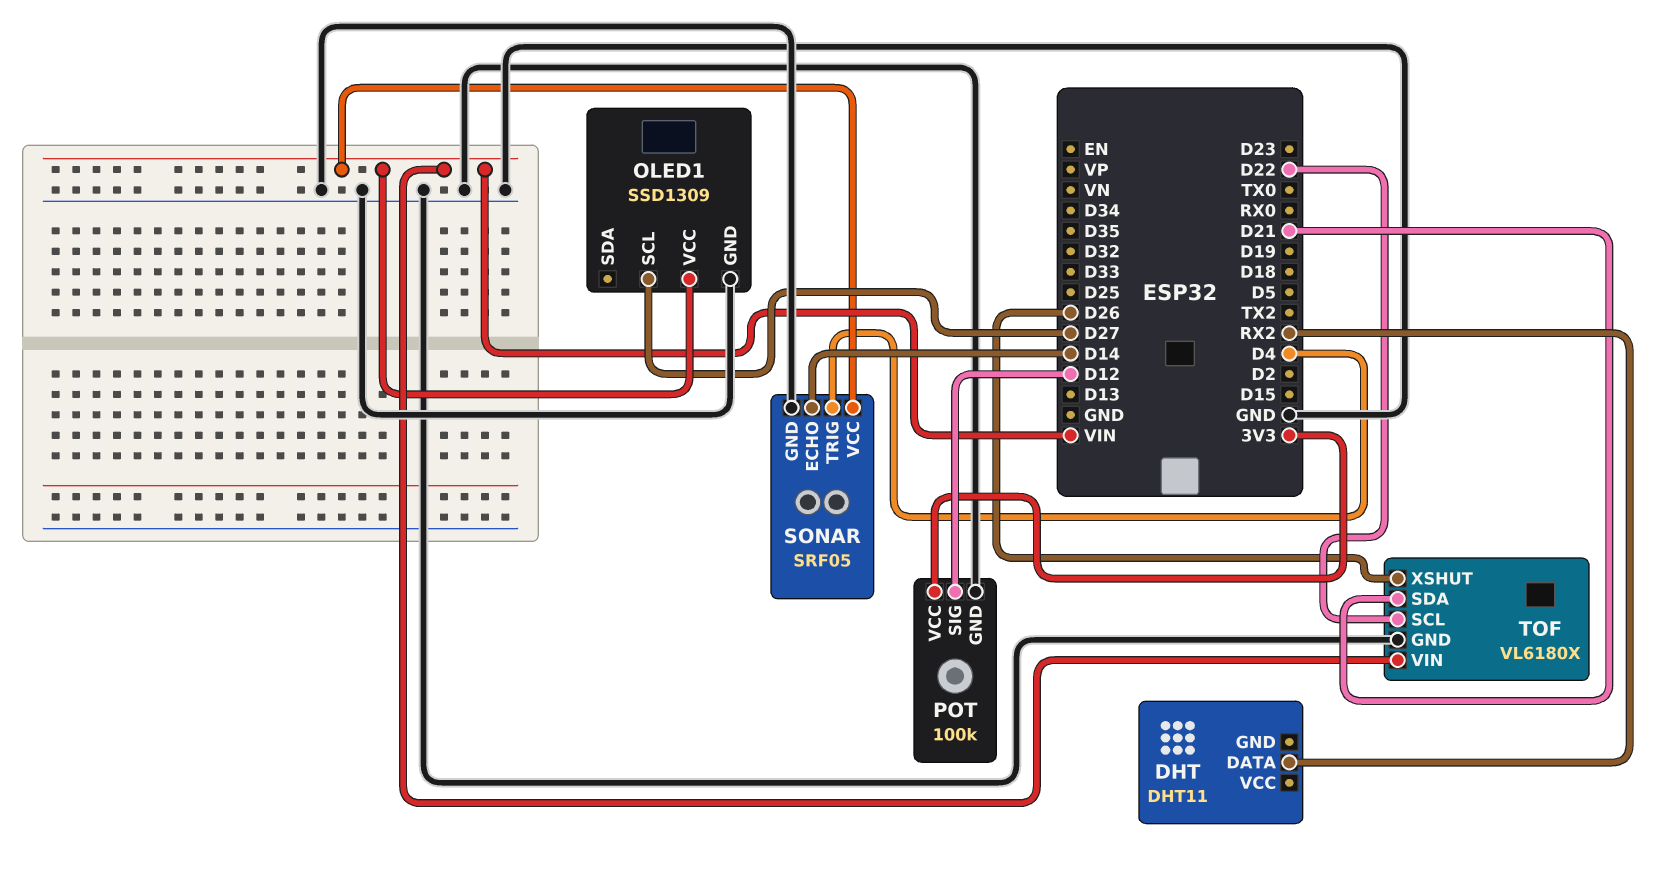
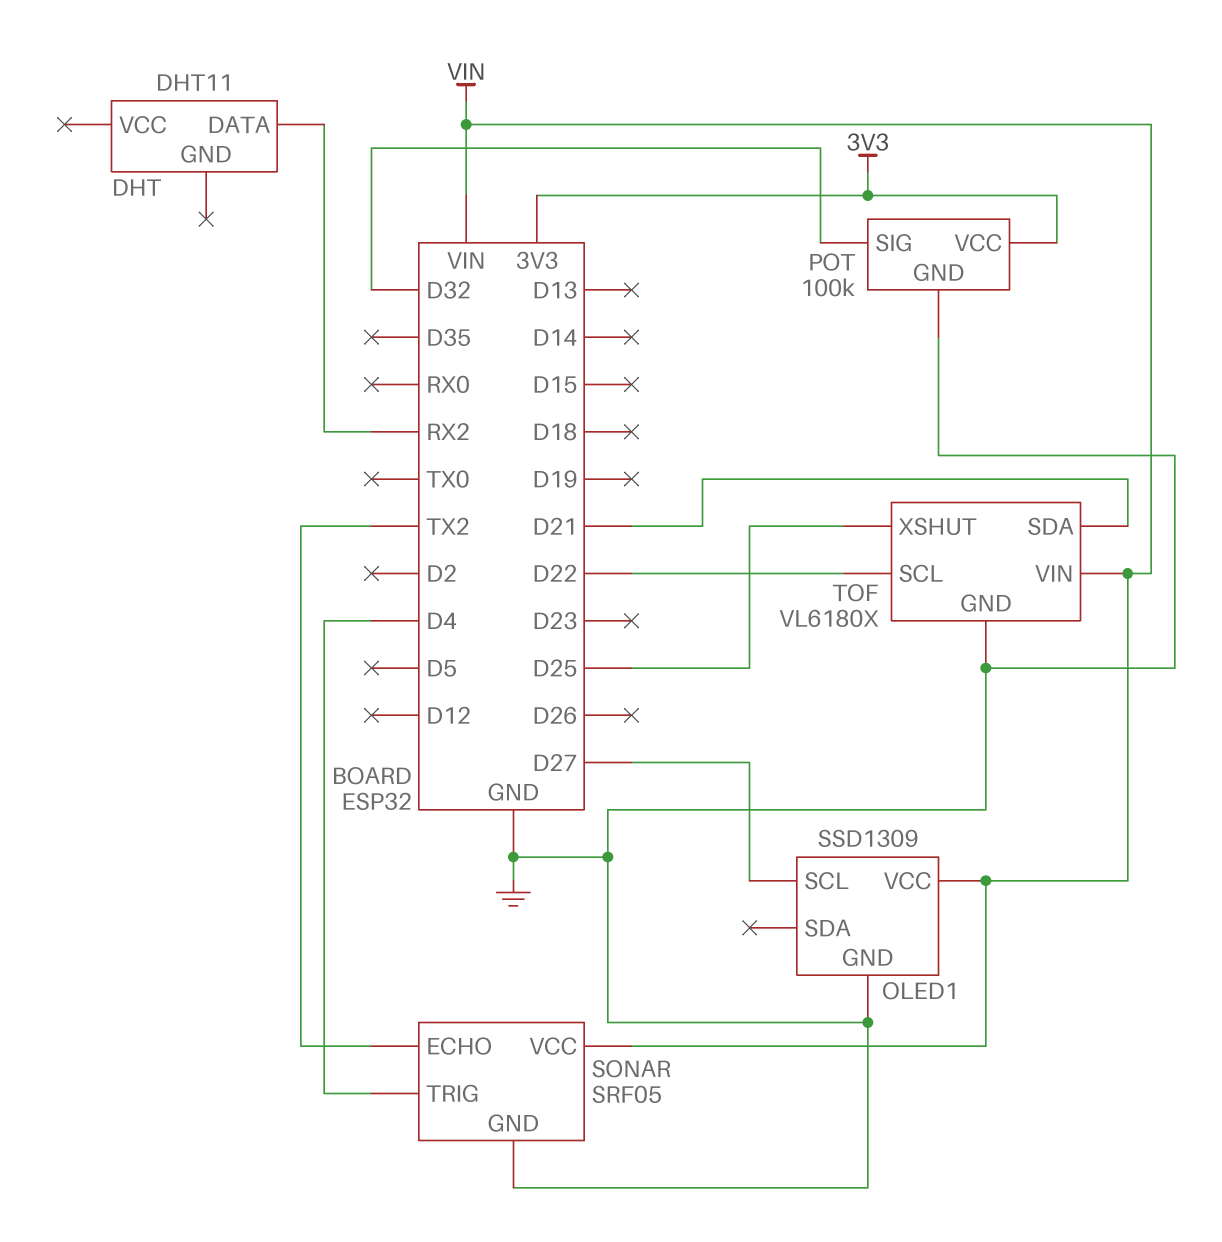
POT pin SIG: D12 -> D32
SONAR pin ECHO: D14 -> TX2
TOF pin XSHUT: D26 -> D25

